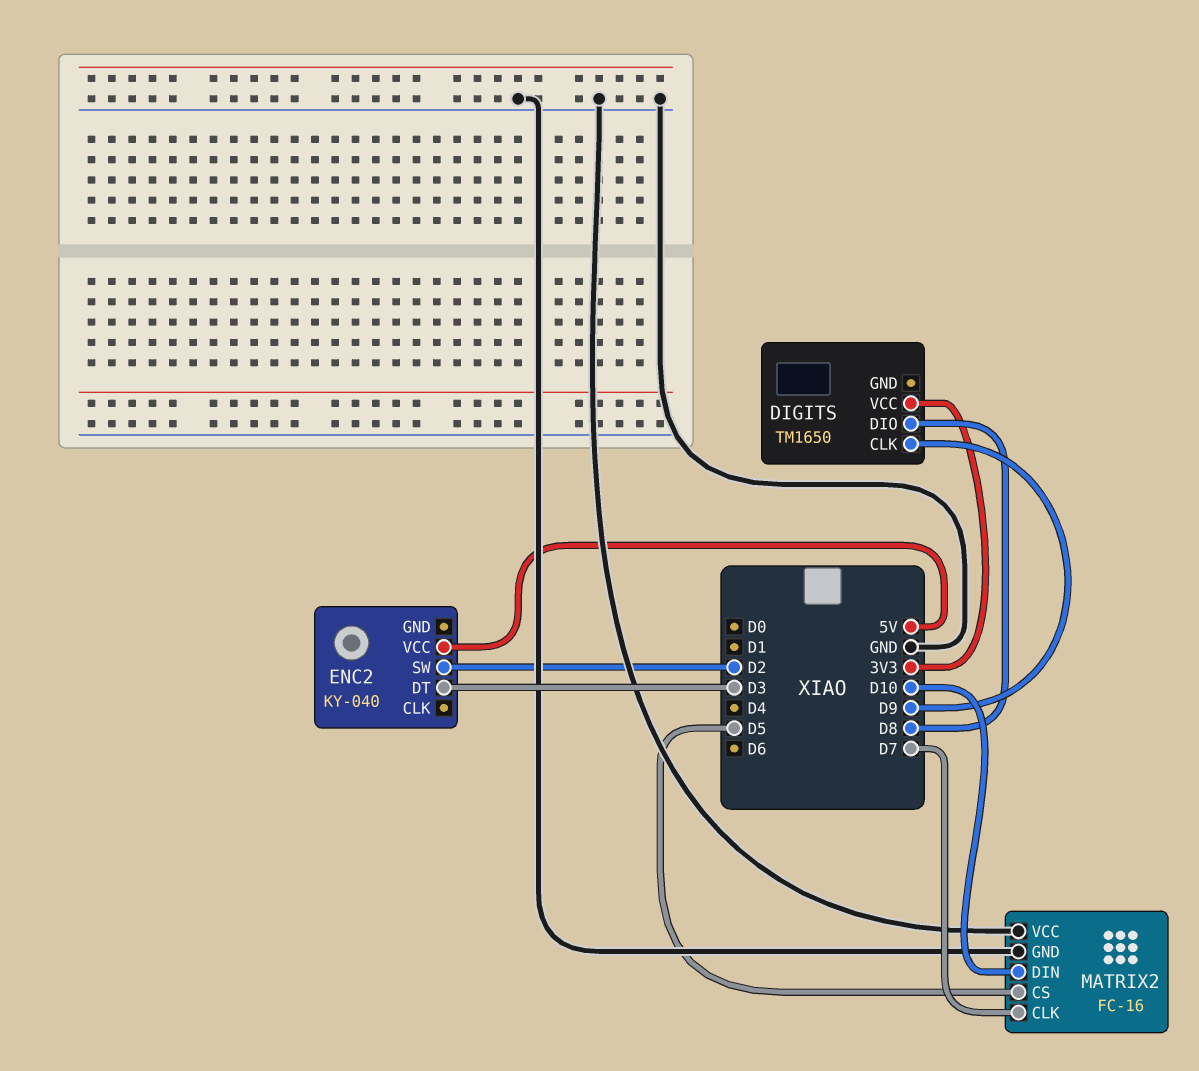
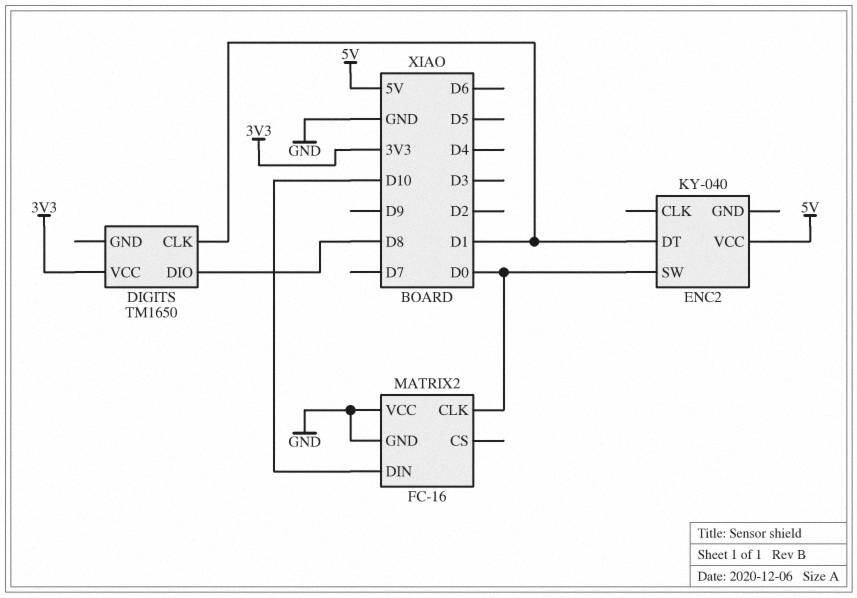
DIGITS pin CLK: D9 -> D1
ENC2 pin DT: D3 -> D1
ENC2 pin SW: D2 -> D0
MATRIX2 pin CLK: D7 -> D0
MATRIX2 pin CS: D5 -> none

